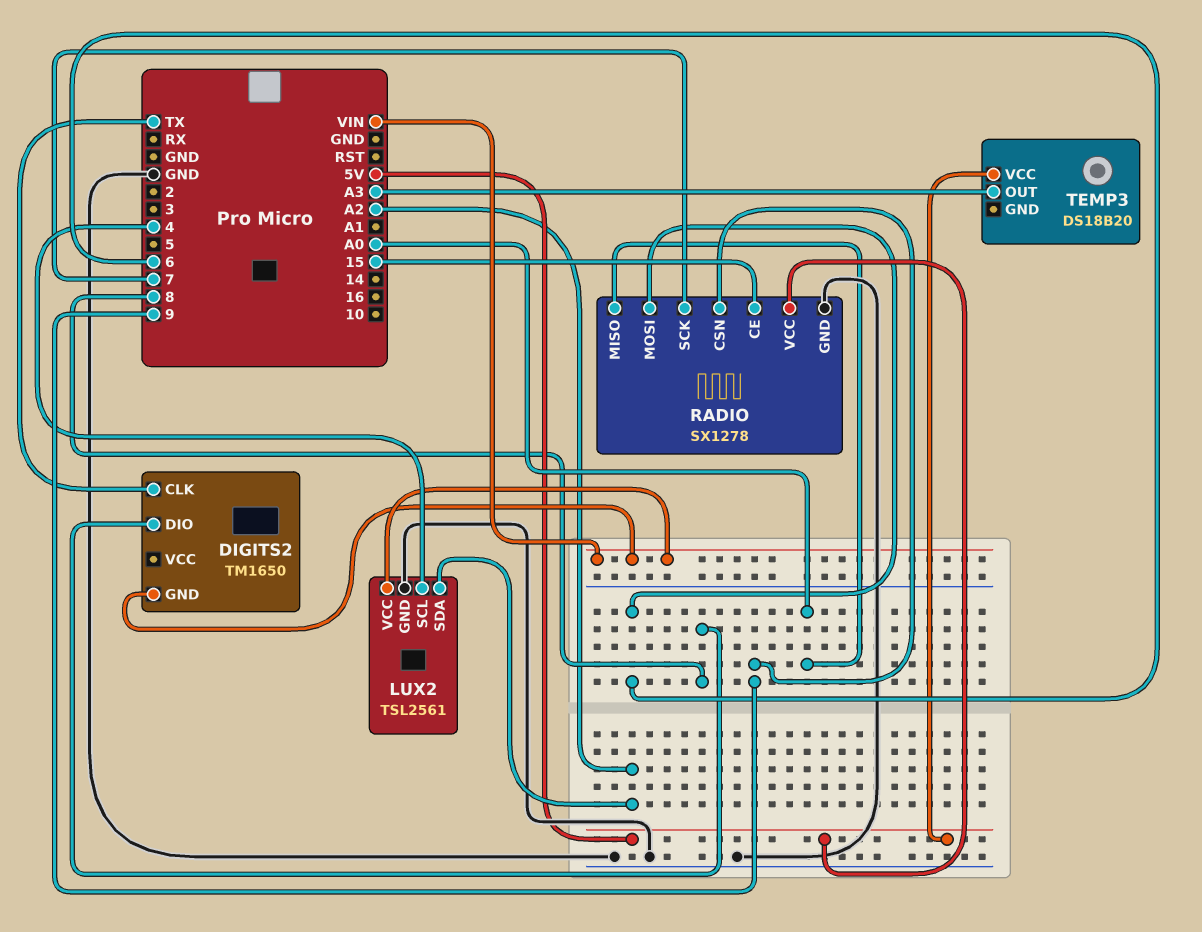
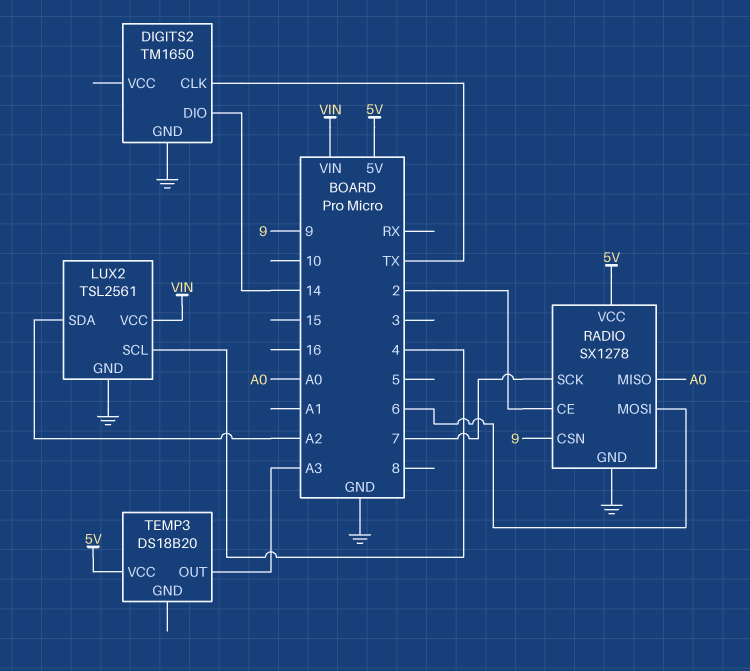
DIGITS2 pin DIO: 8 -> 14
DIGITS2 pin GND: VIN -> GND
RADIO pin CE: 15 -> 2

